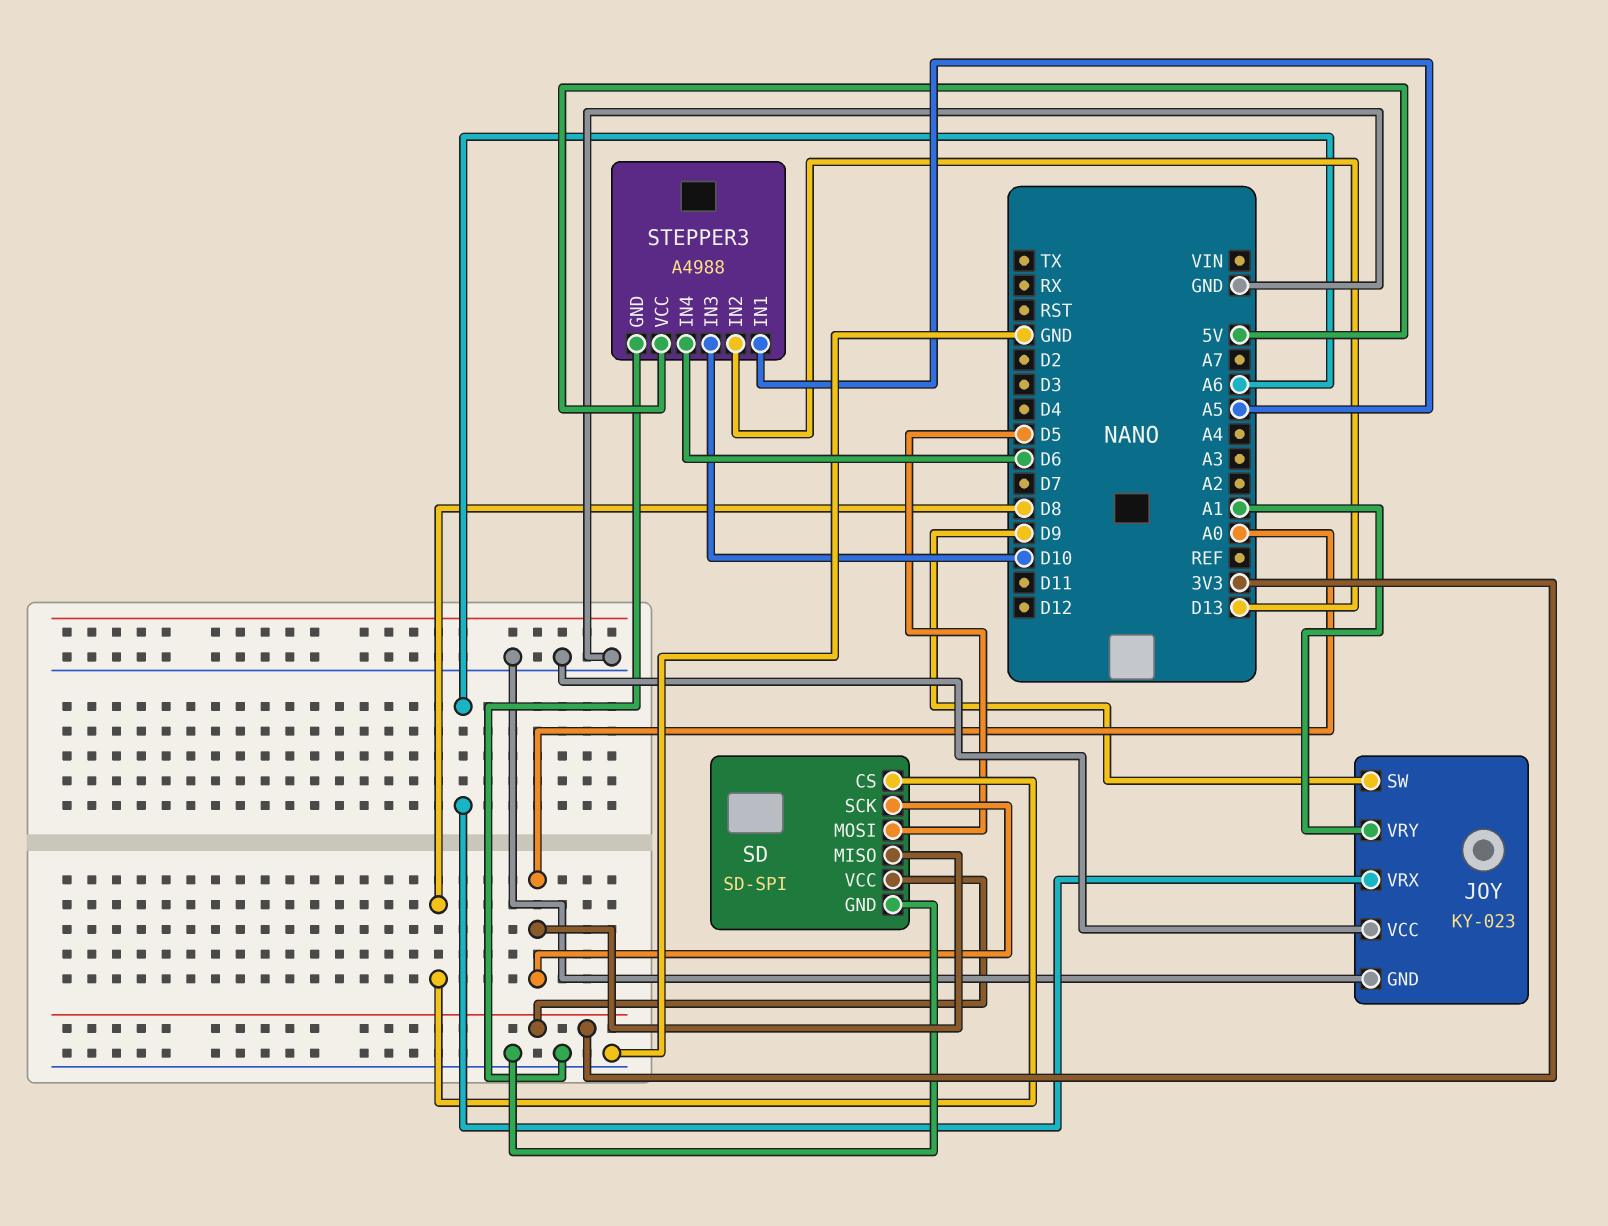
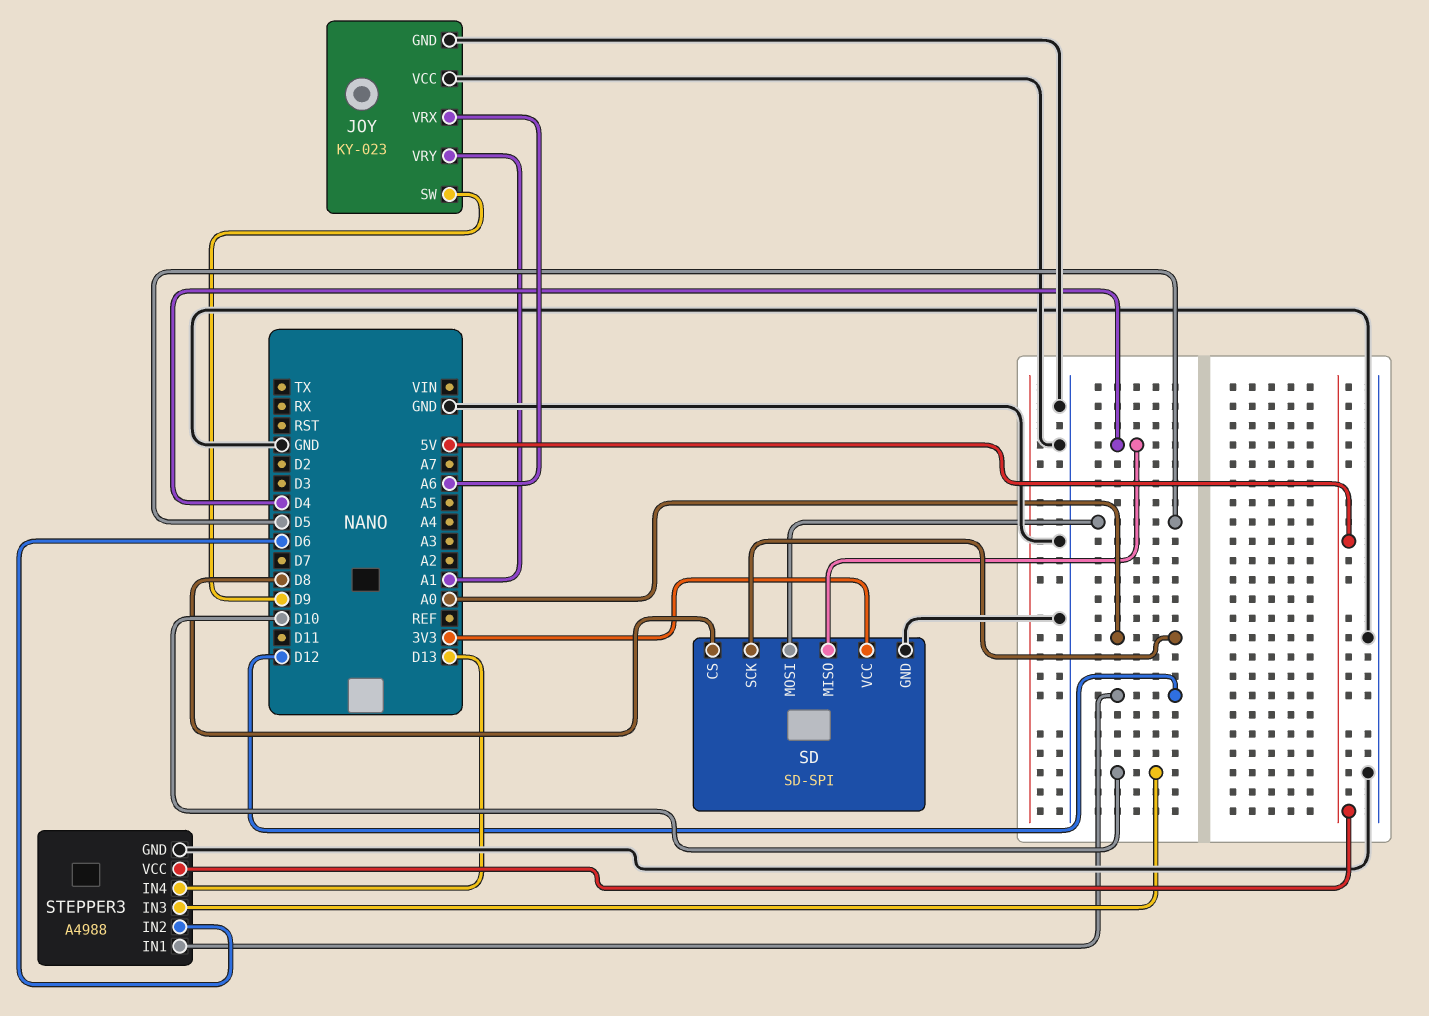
SD pin MISO: A0 -> D4
STEPPER3 pin IN1: A5 -> D12
STEPPER3 pin IN2: D13 -> D6
STEPPER3 pin IN4: D6 -> D13

